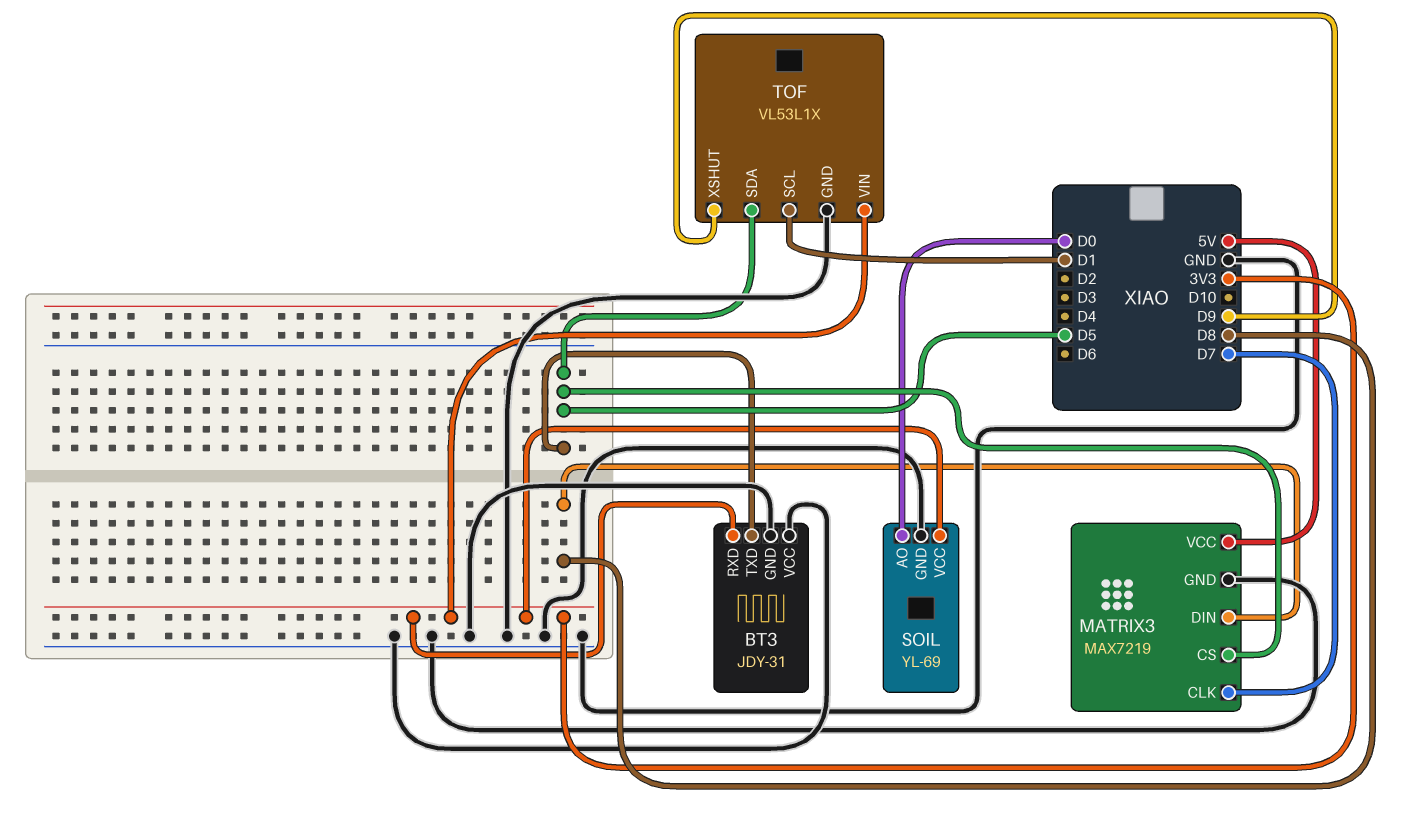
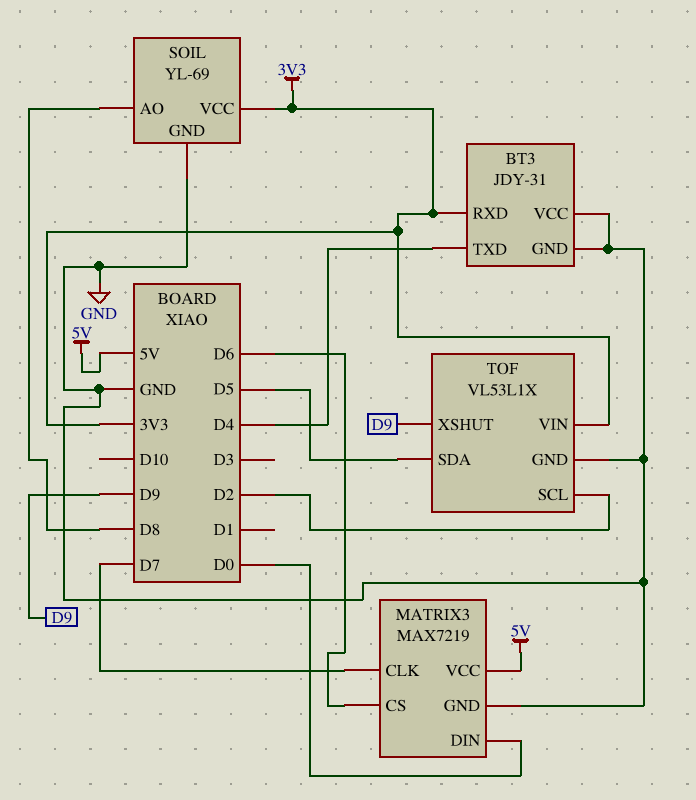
BT3 pin TXD: D5 -> D4
MATRIX3 pin CS: D5 -> D6
MATRIX3 pin DIN: D8 -> D0
SOIL pin AO: D0 -> D8
TOF pin SCL: D1 -> D2

